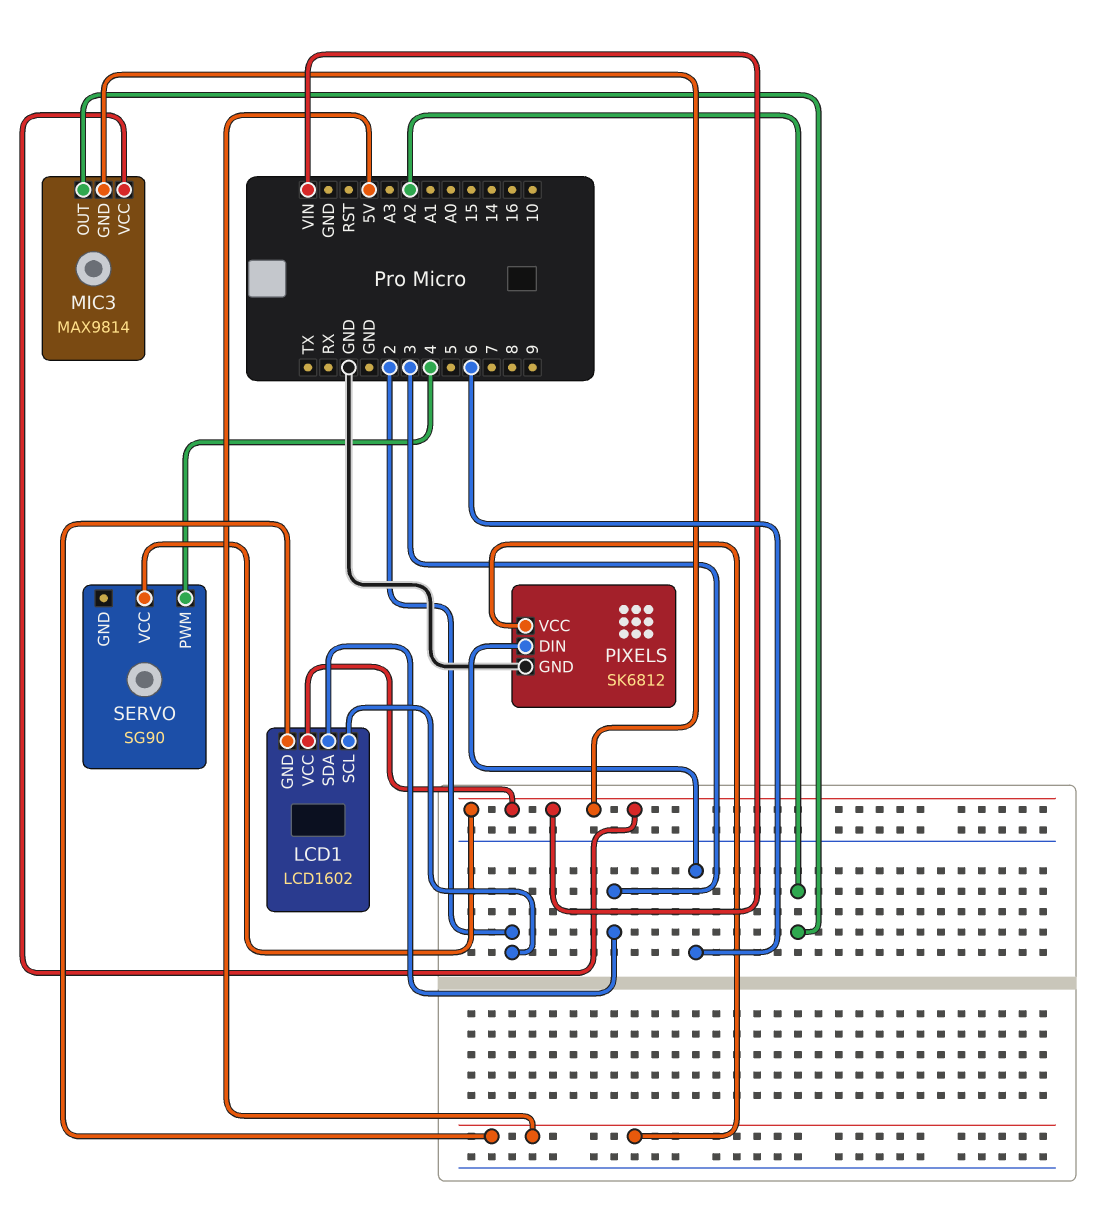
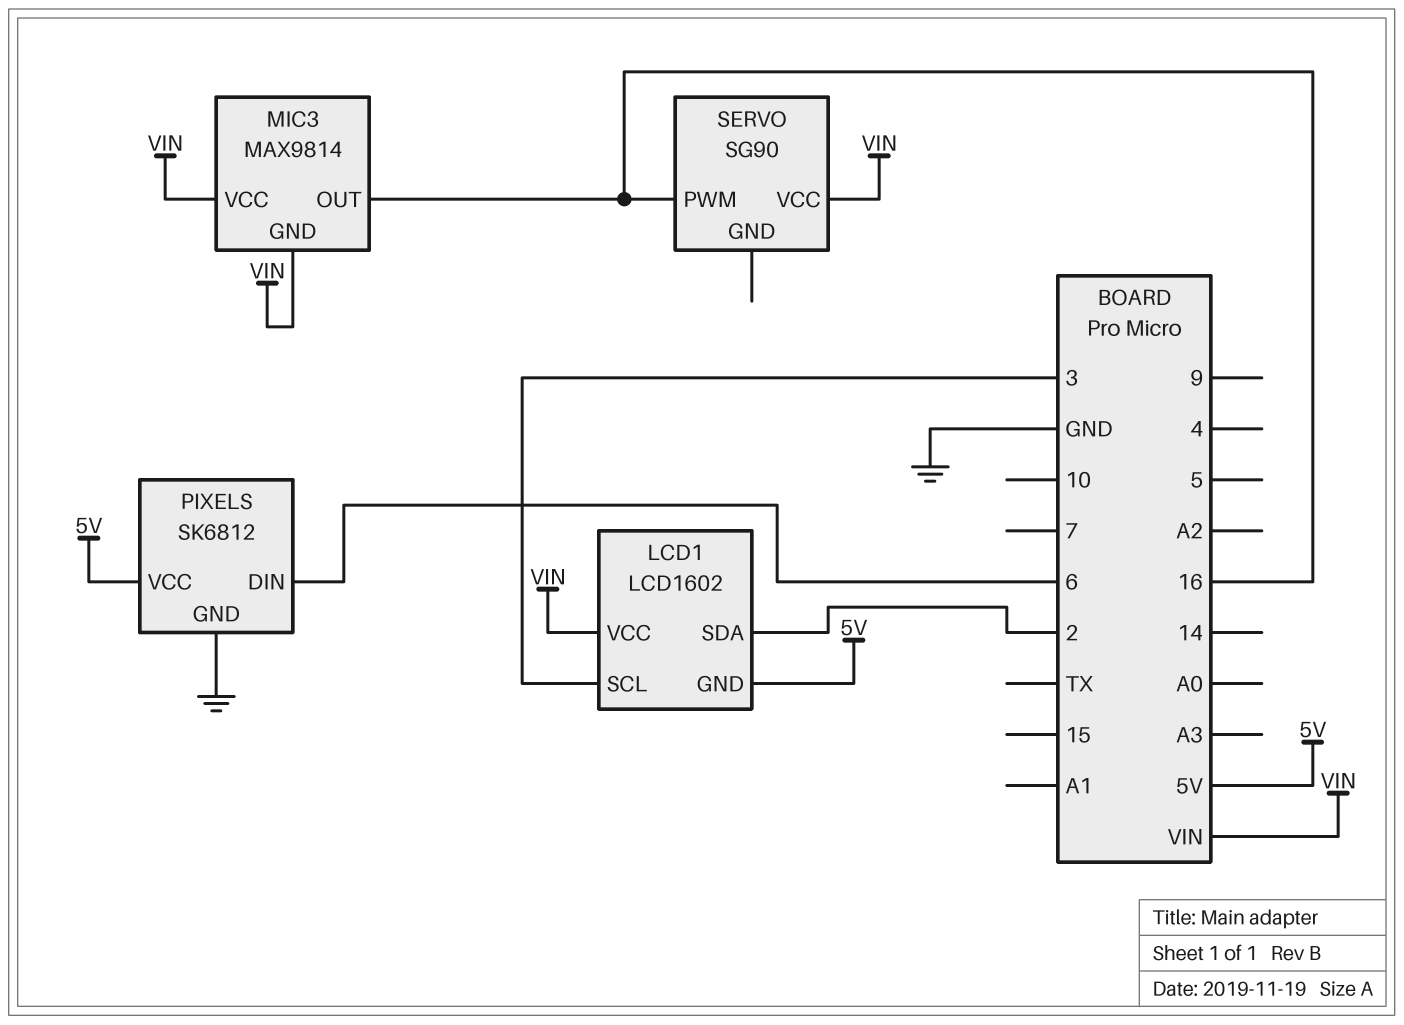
LCD1 pin SCL: 2 -> 3
LCD1 pin SDA: 3 -> 2
MIC3 pin OUT: A2 -> 16
SERVO pin PWM: 4 -> 16

